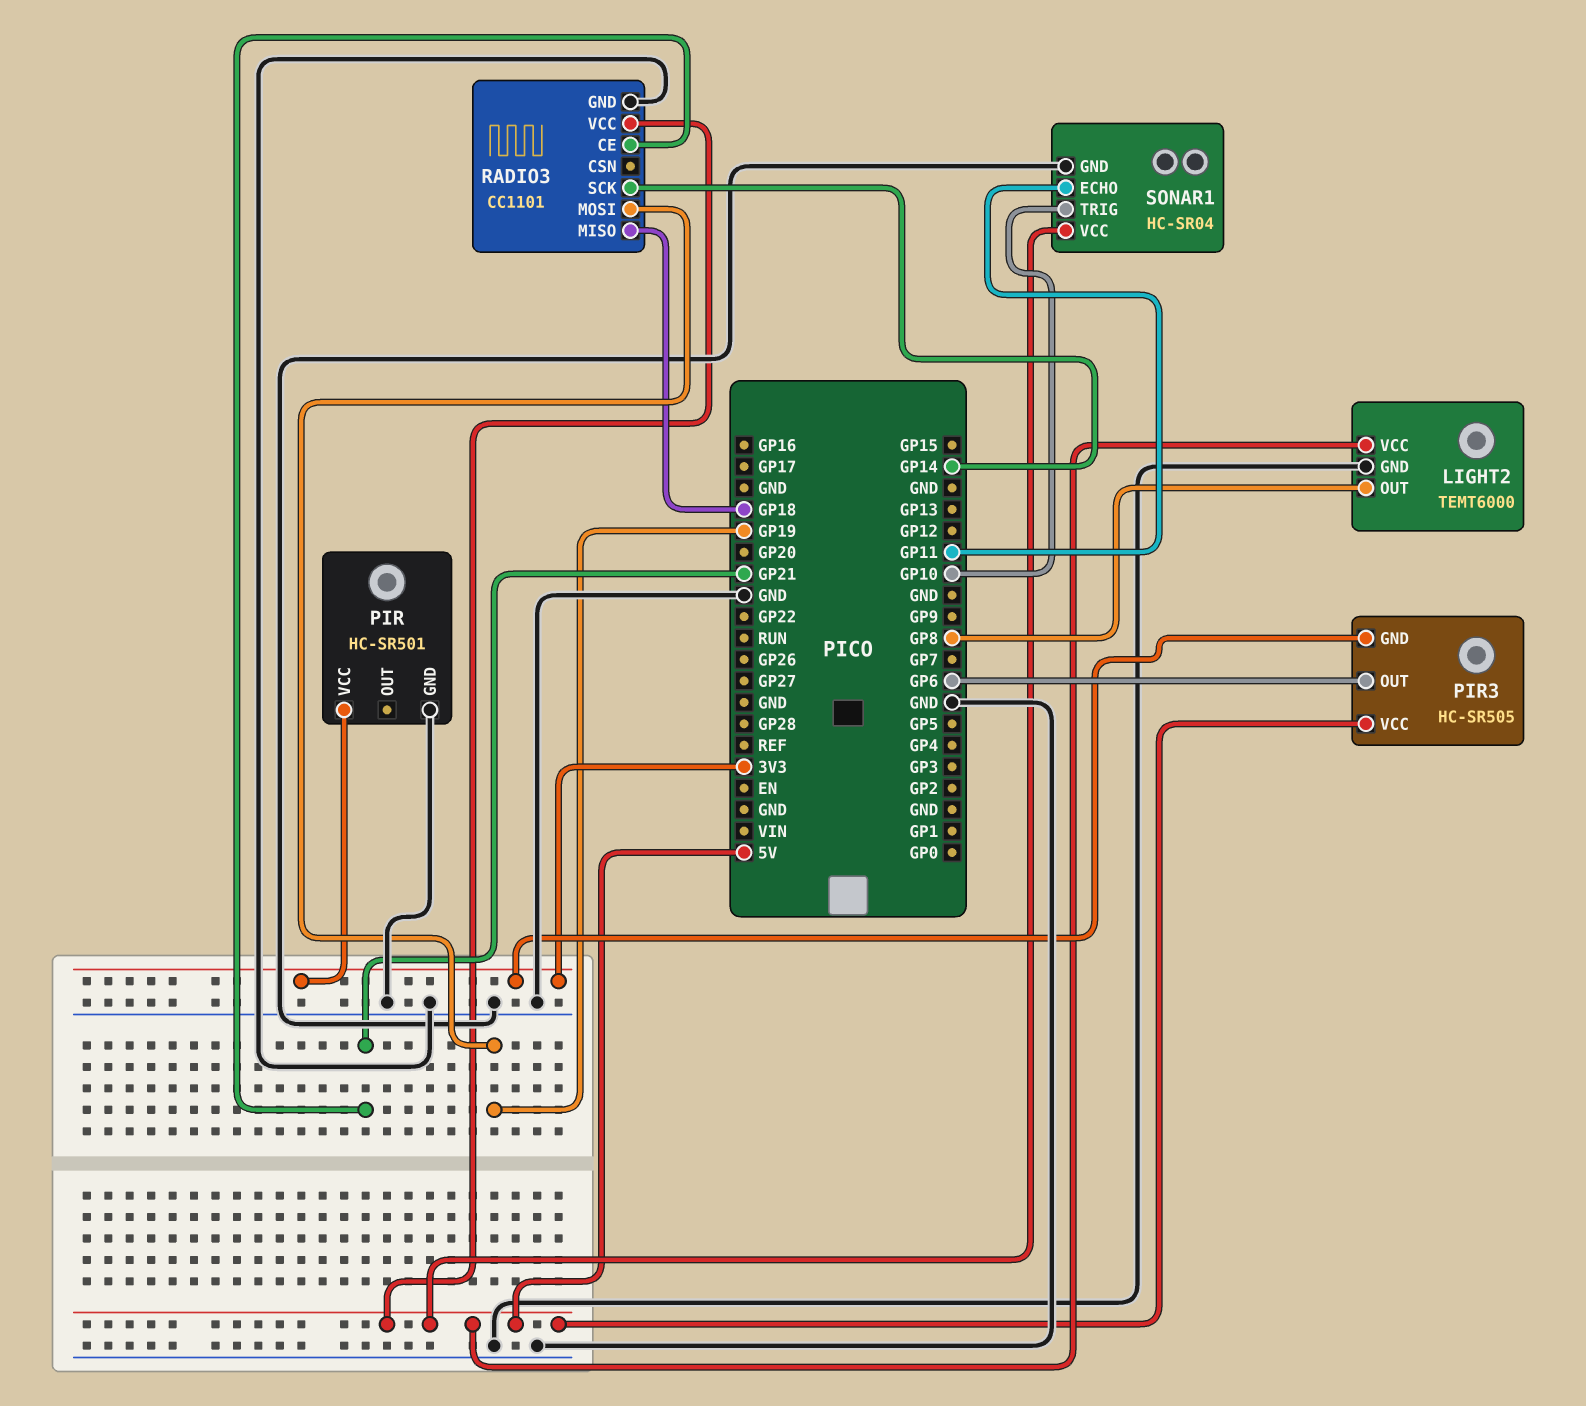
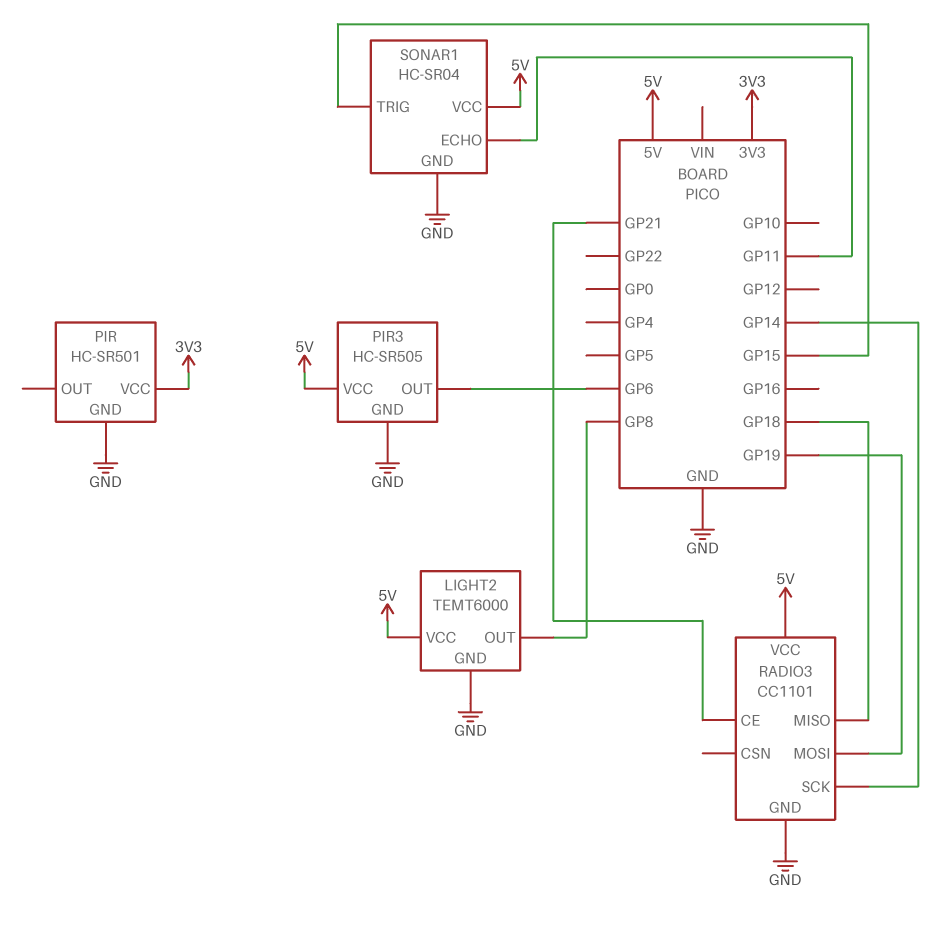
PIR3 pin GND: 3V3 -> GND
SONAR1 pin TRIG: GP10 -> GP15

